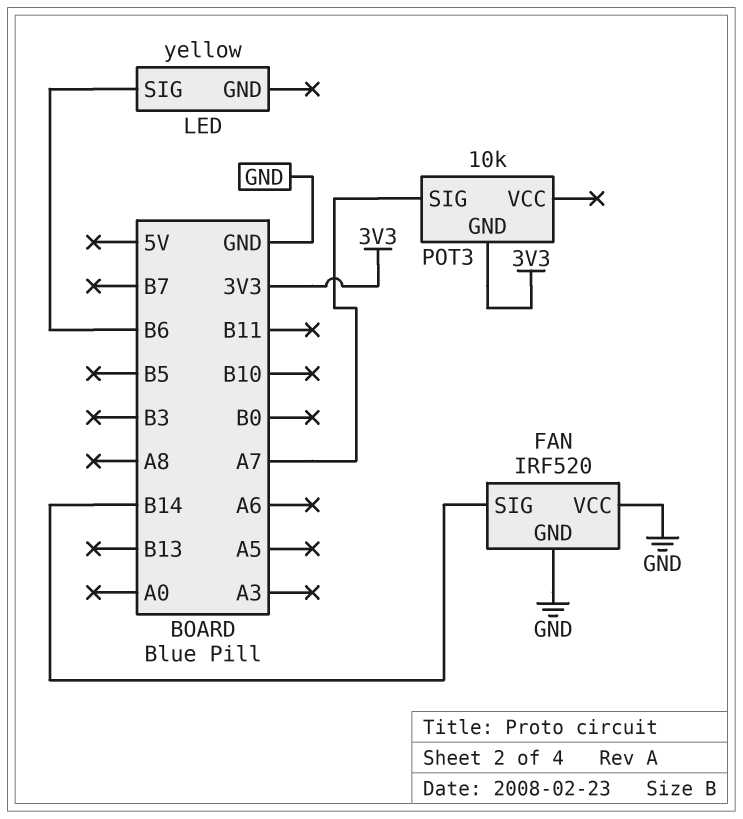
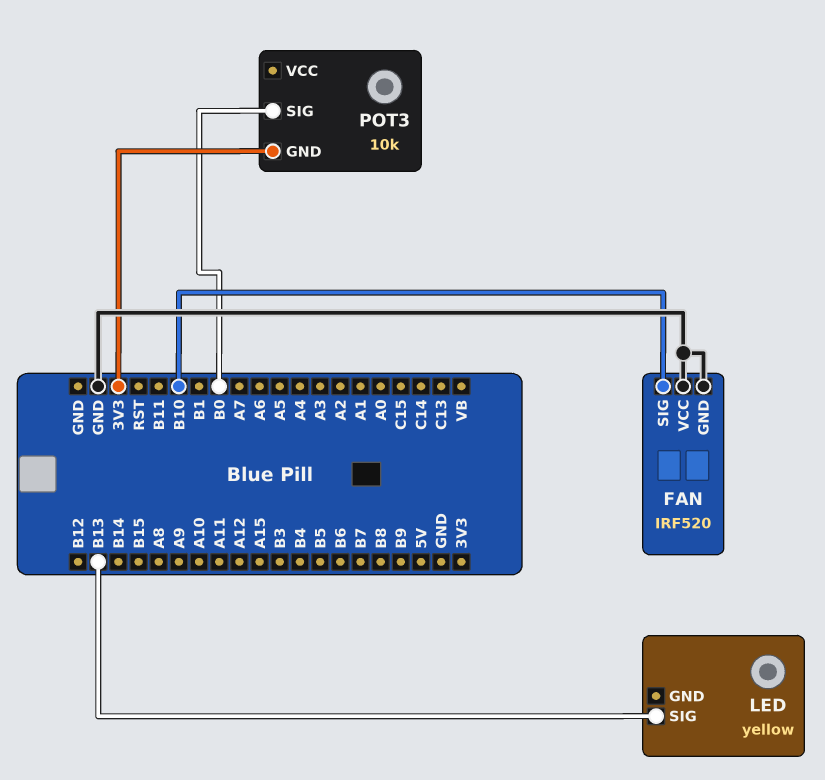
FAN pin SIG: B14 -> B10
LED pin SIG: B6 -> B13
POT3 pin SIG: A7 -> B0

